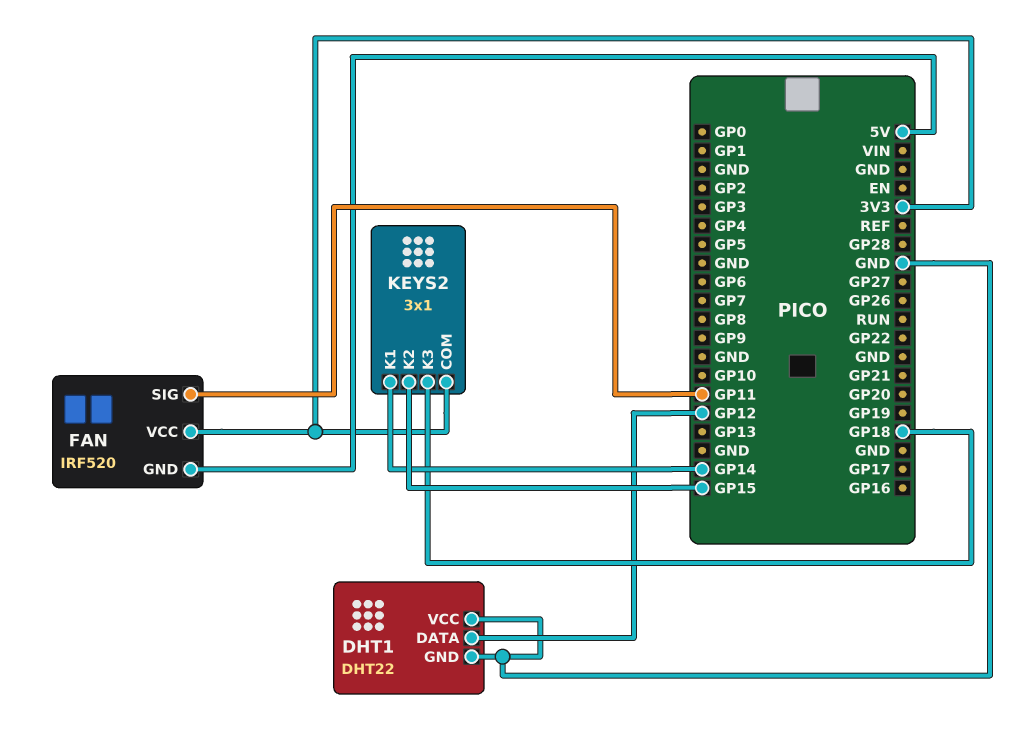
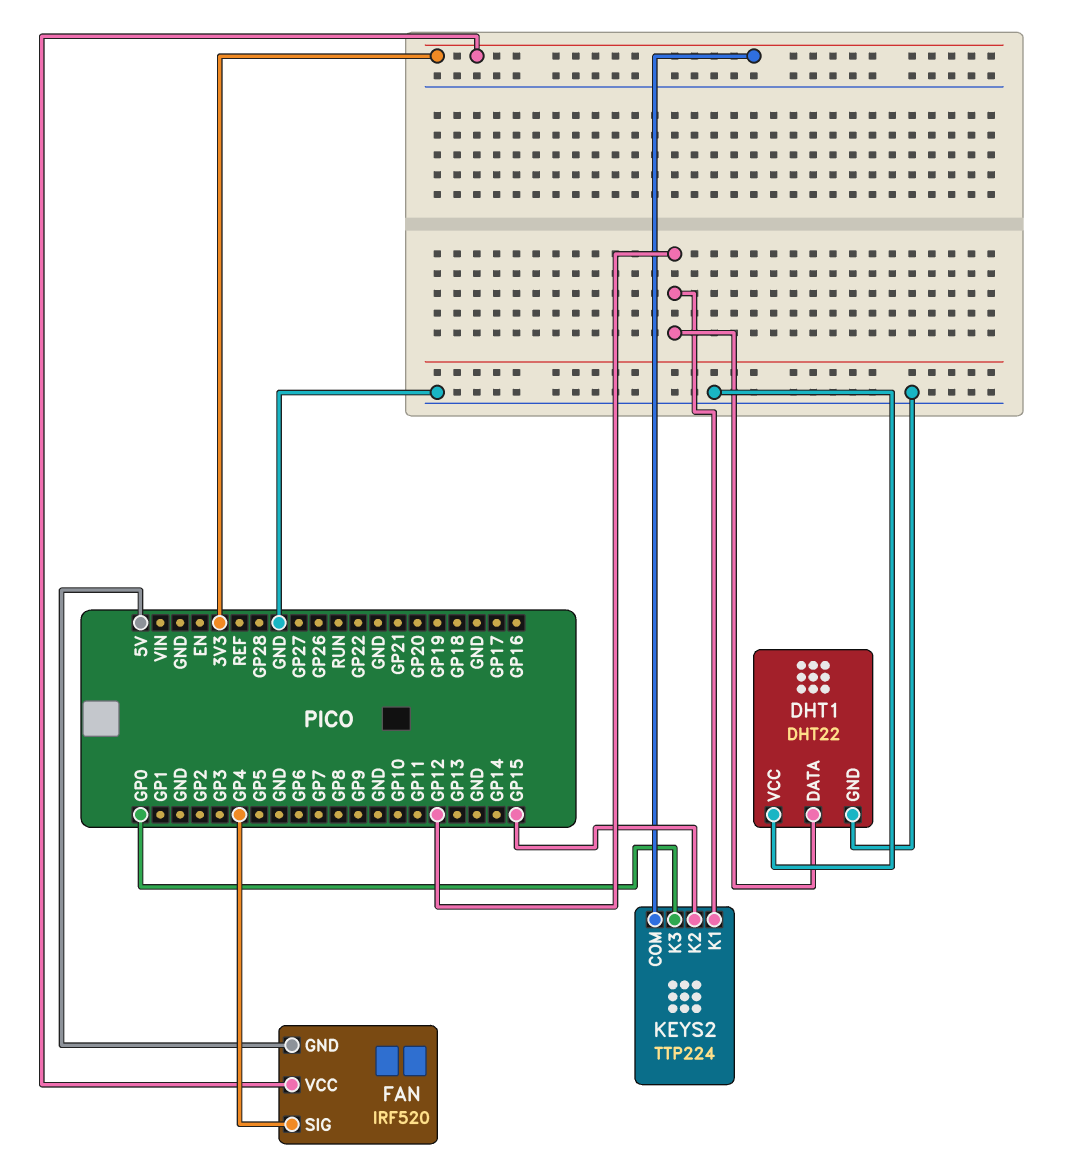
FAN pin SIG: GP11 -> GP4
KEYS2: 3x1 -> TTP224
KEYS2 pin K1: GP14 -> GP12
KEYS2 pin K3: GP18 -> GP0

